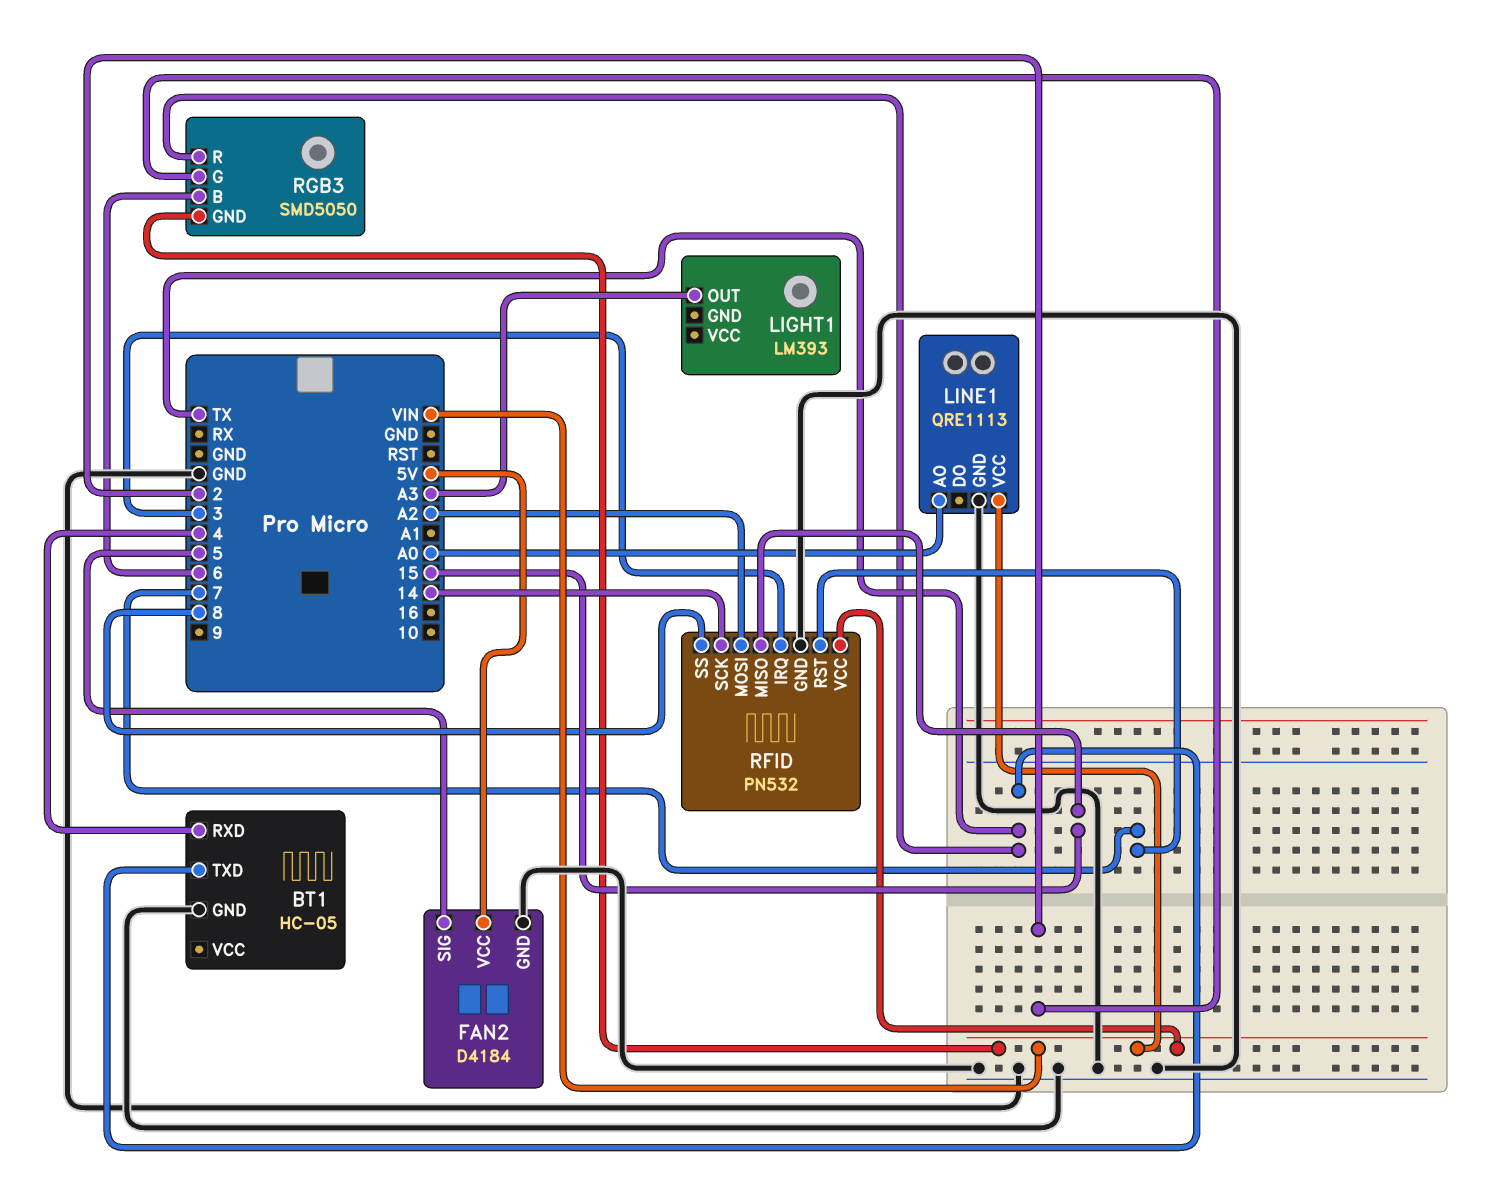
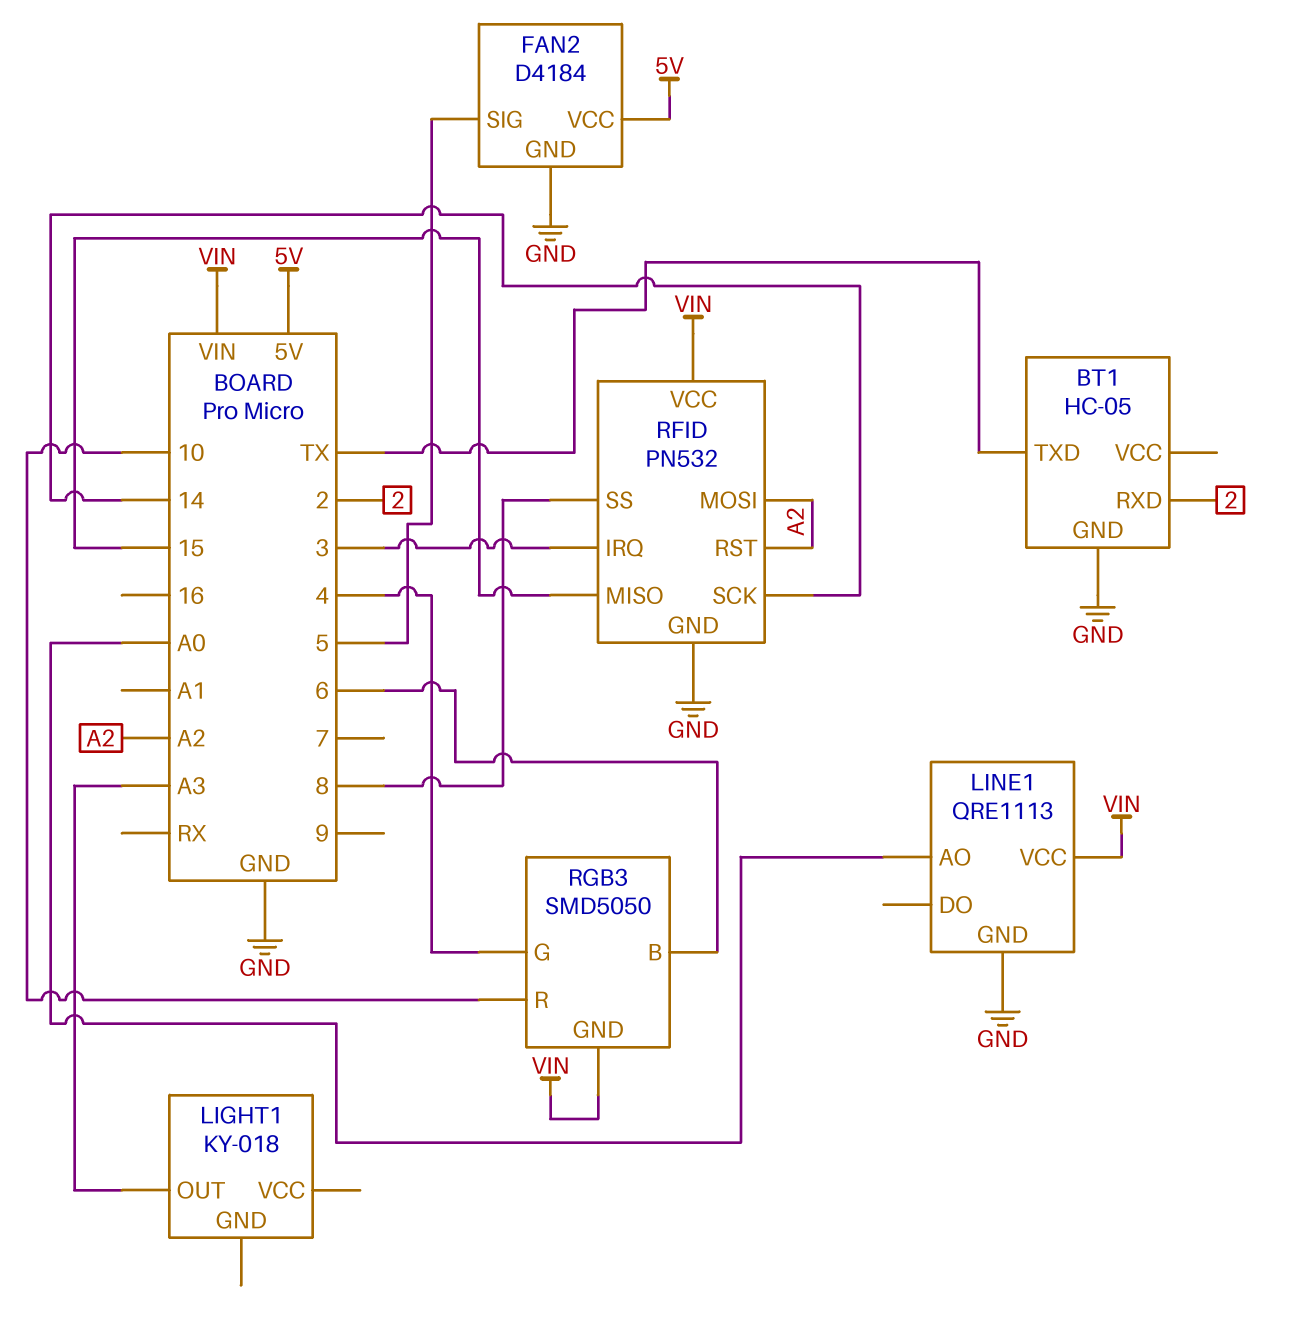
BT1 pin RXD: 4 -> 2
LIGHT1: LM393 -> KY-018
RFID pin RST: 7 -> A2
RGB3 pin G: 2 -> 4
RGB3 pin R: TX -> 10

